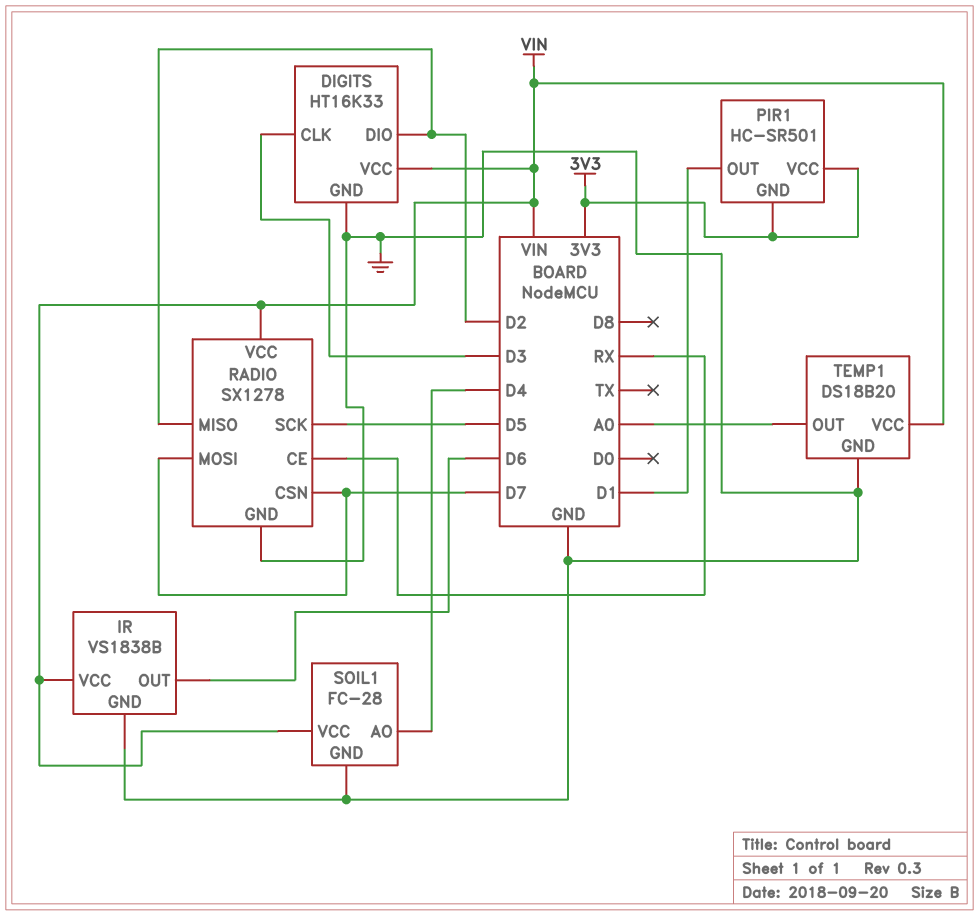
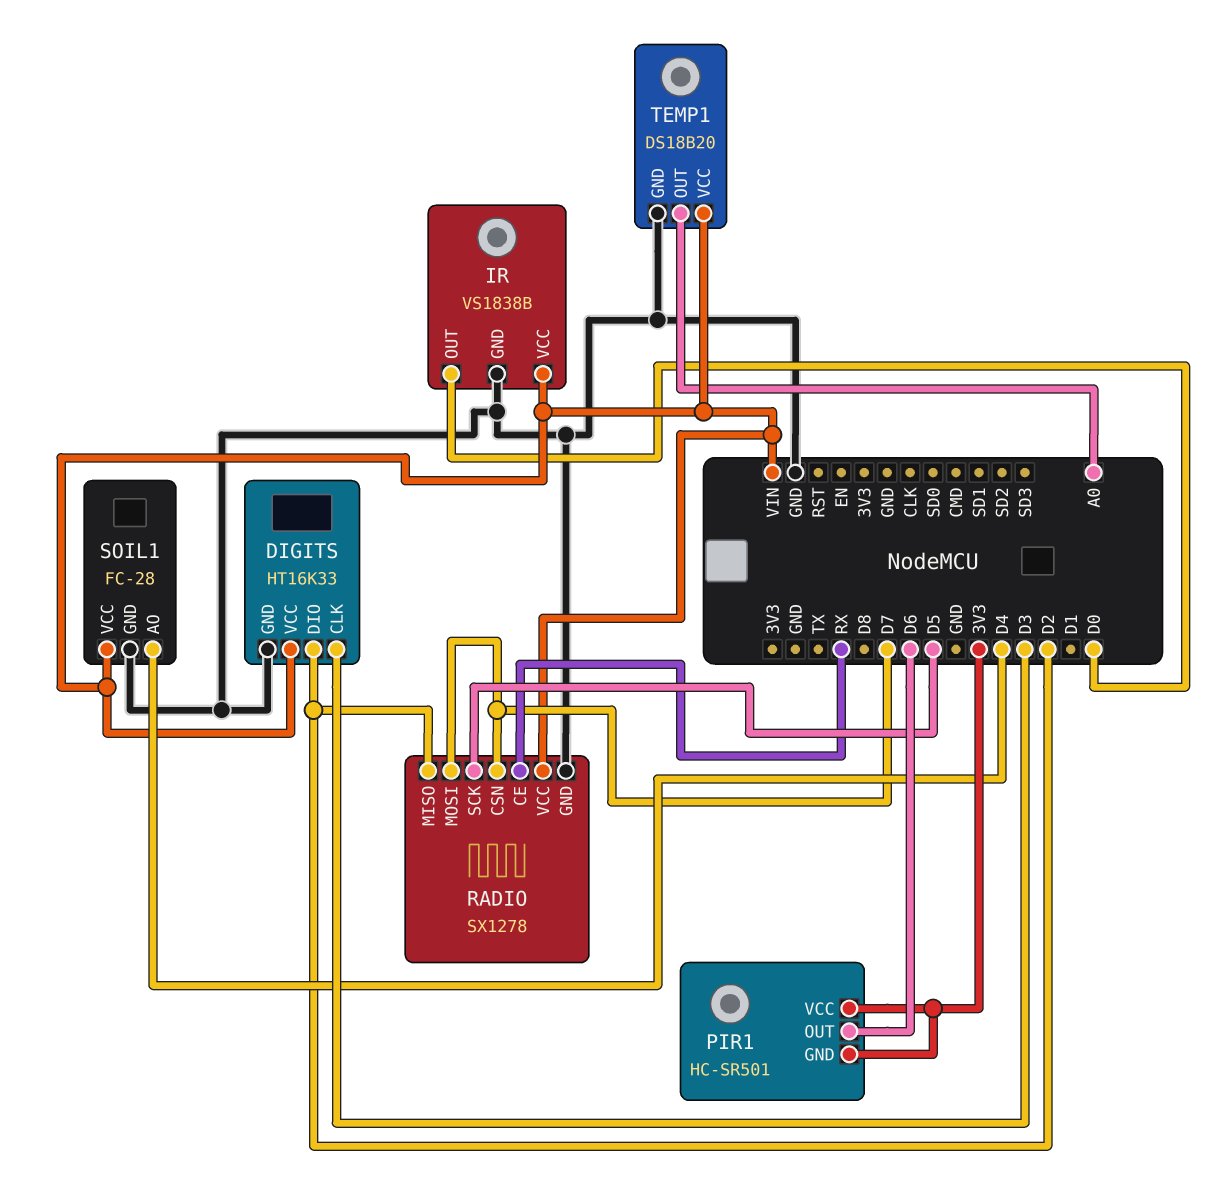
IR pin OUT: D6 -> D0
PIR1 pin OUT: D1 -> D6

